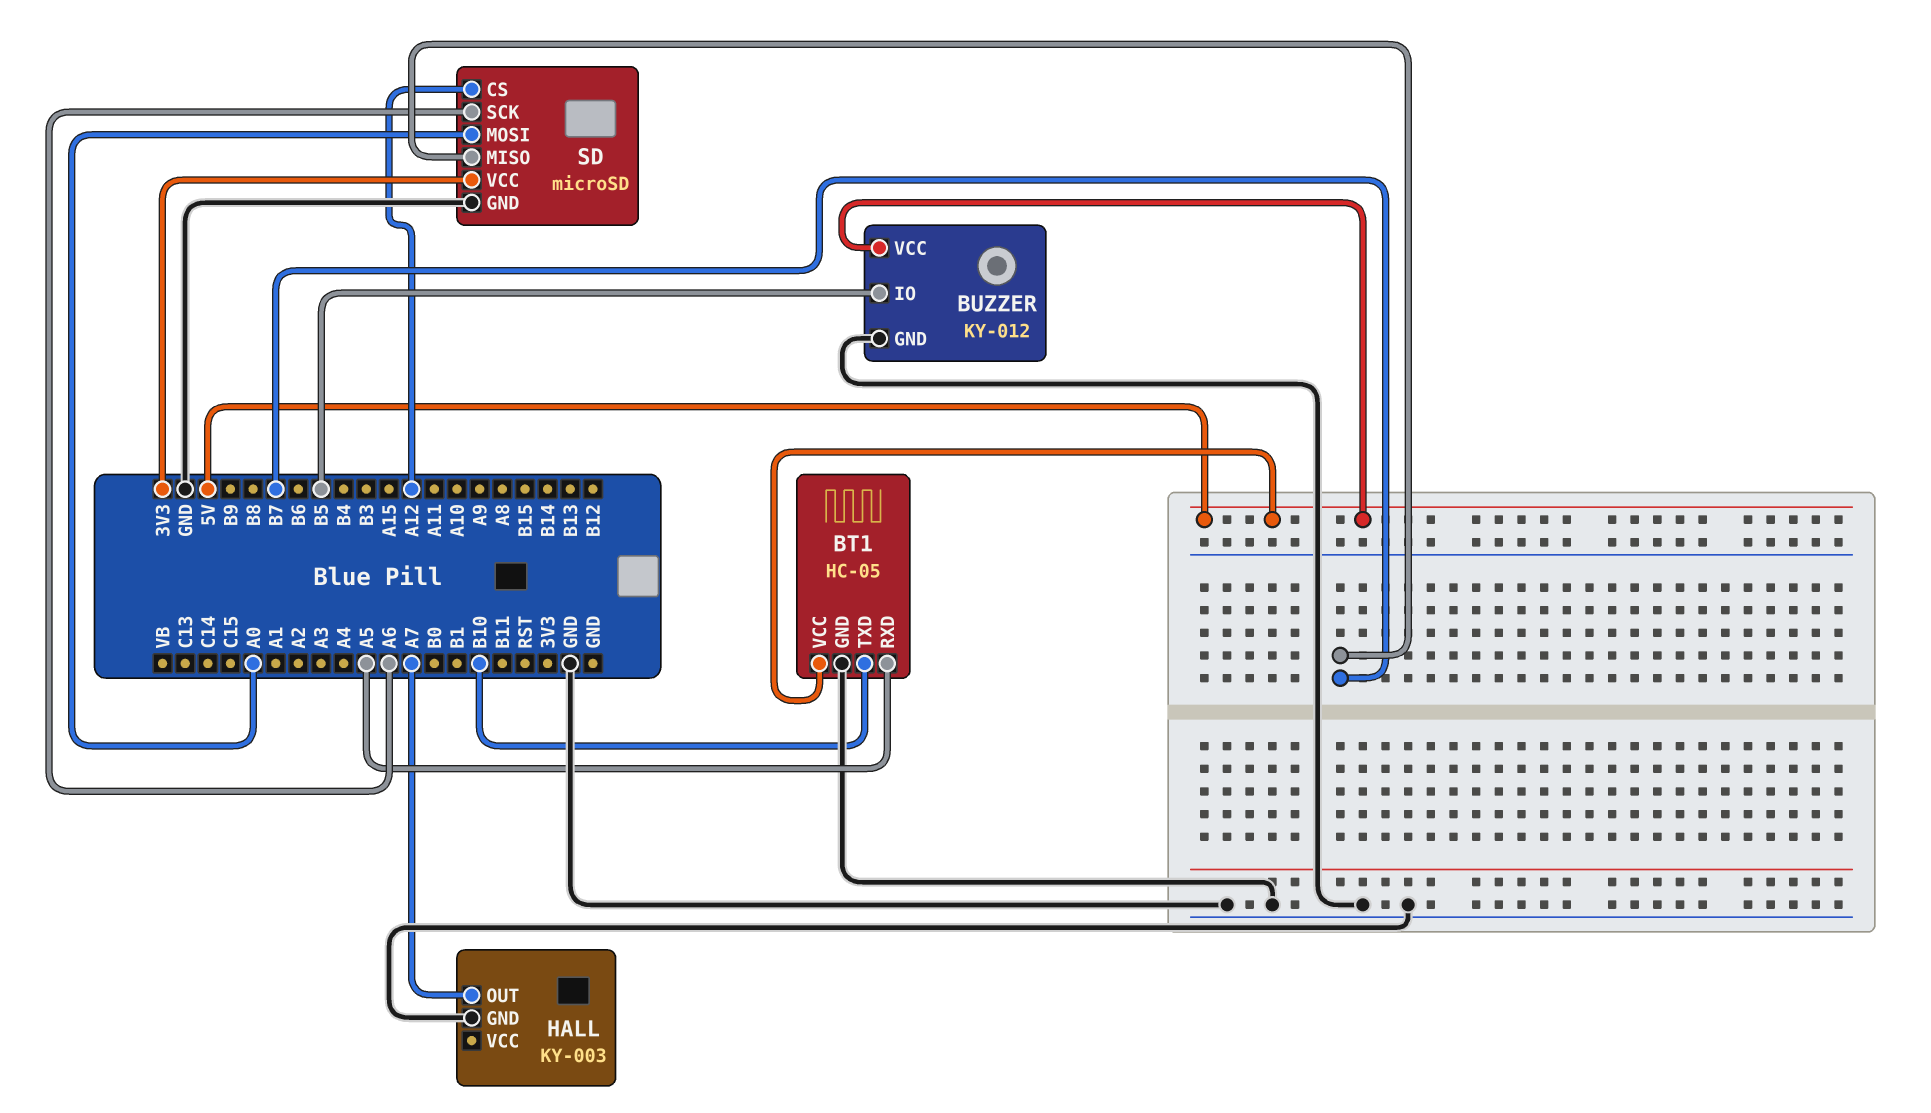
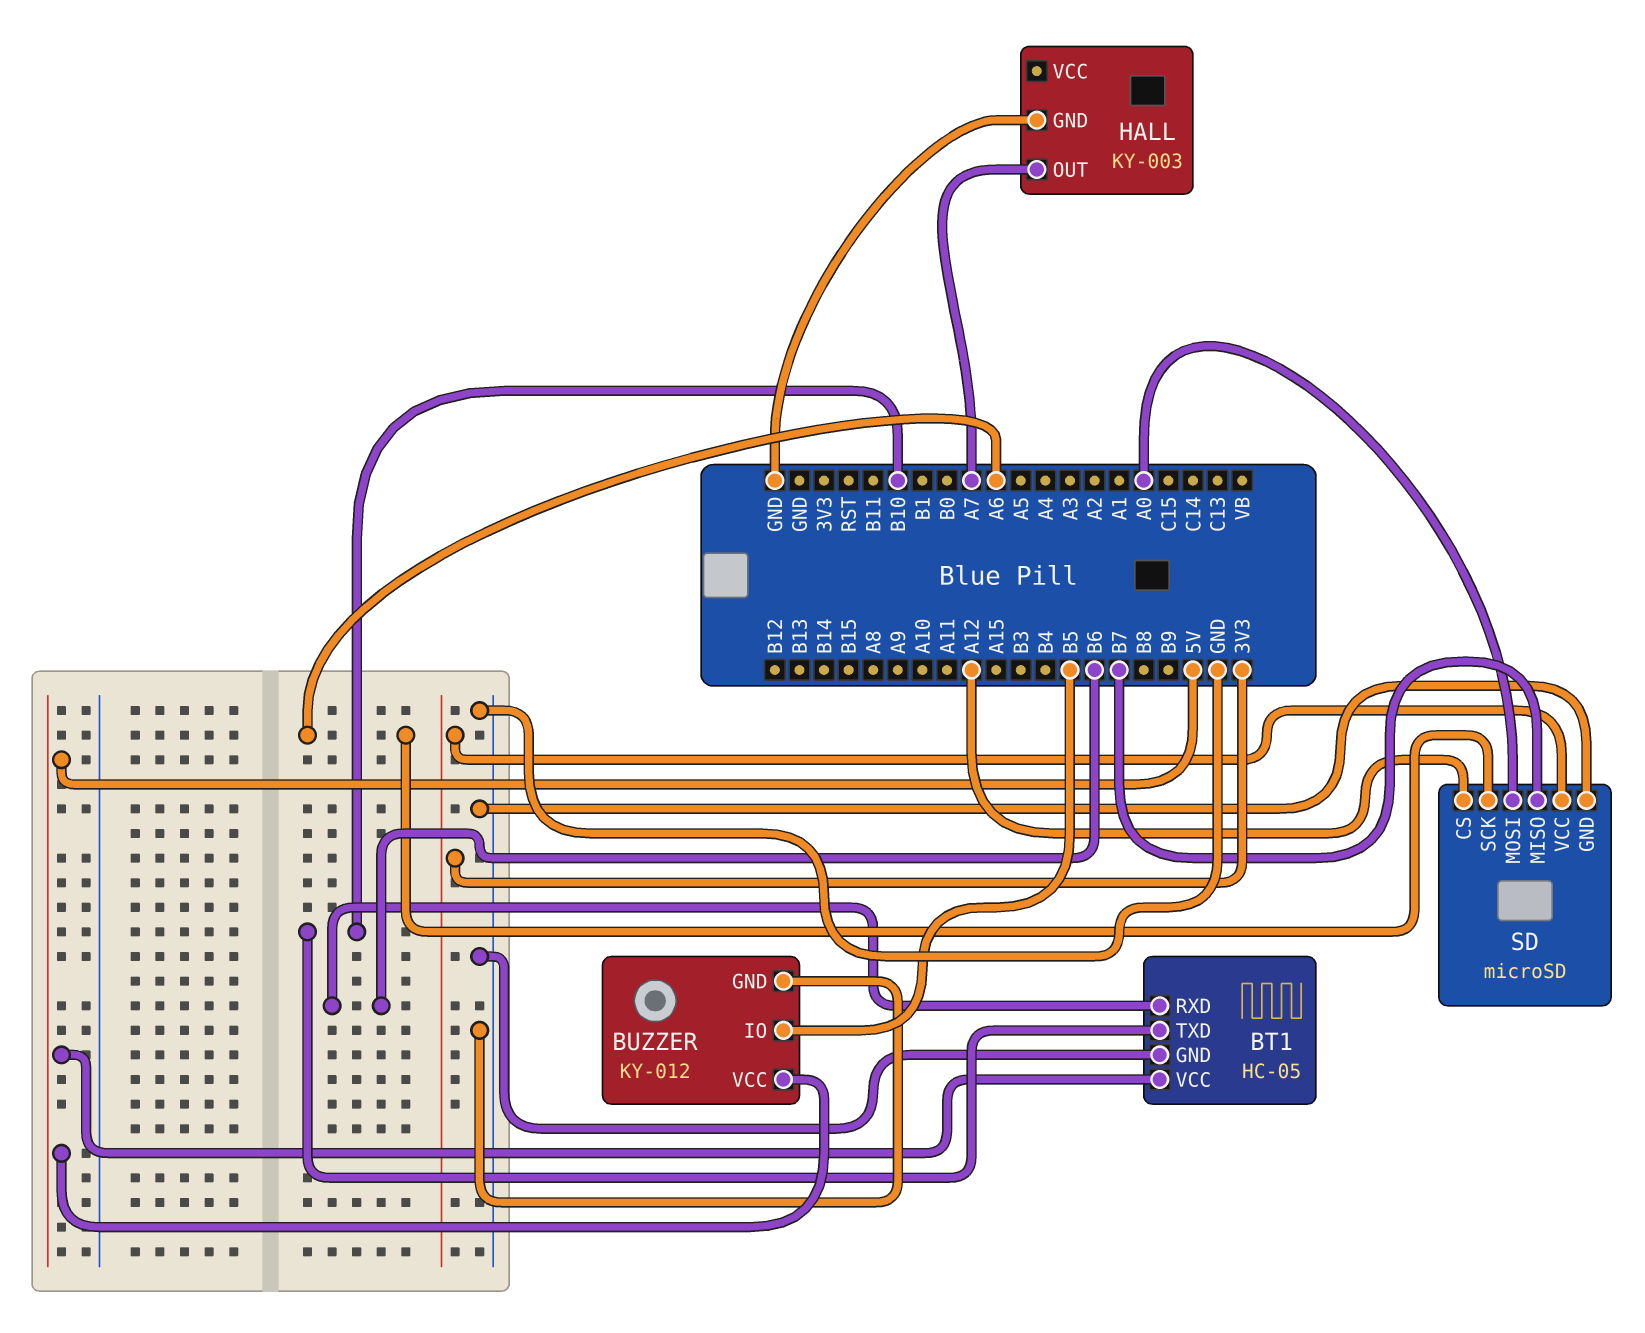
BT1 pin RXD: A5 -> B6

